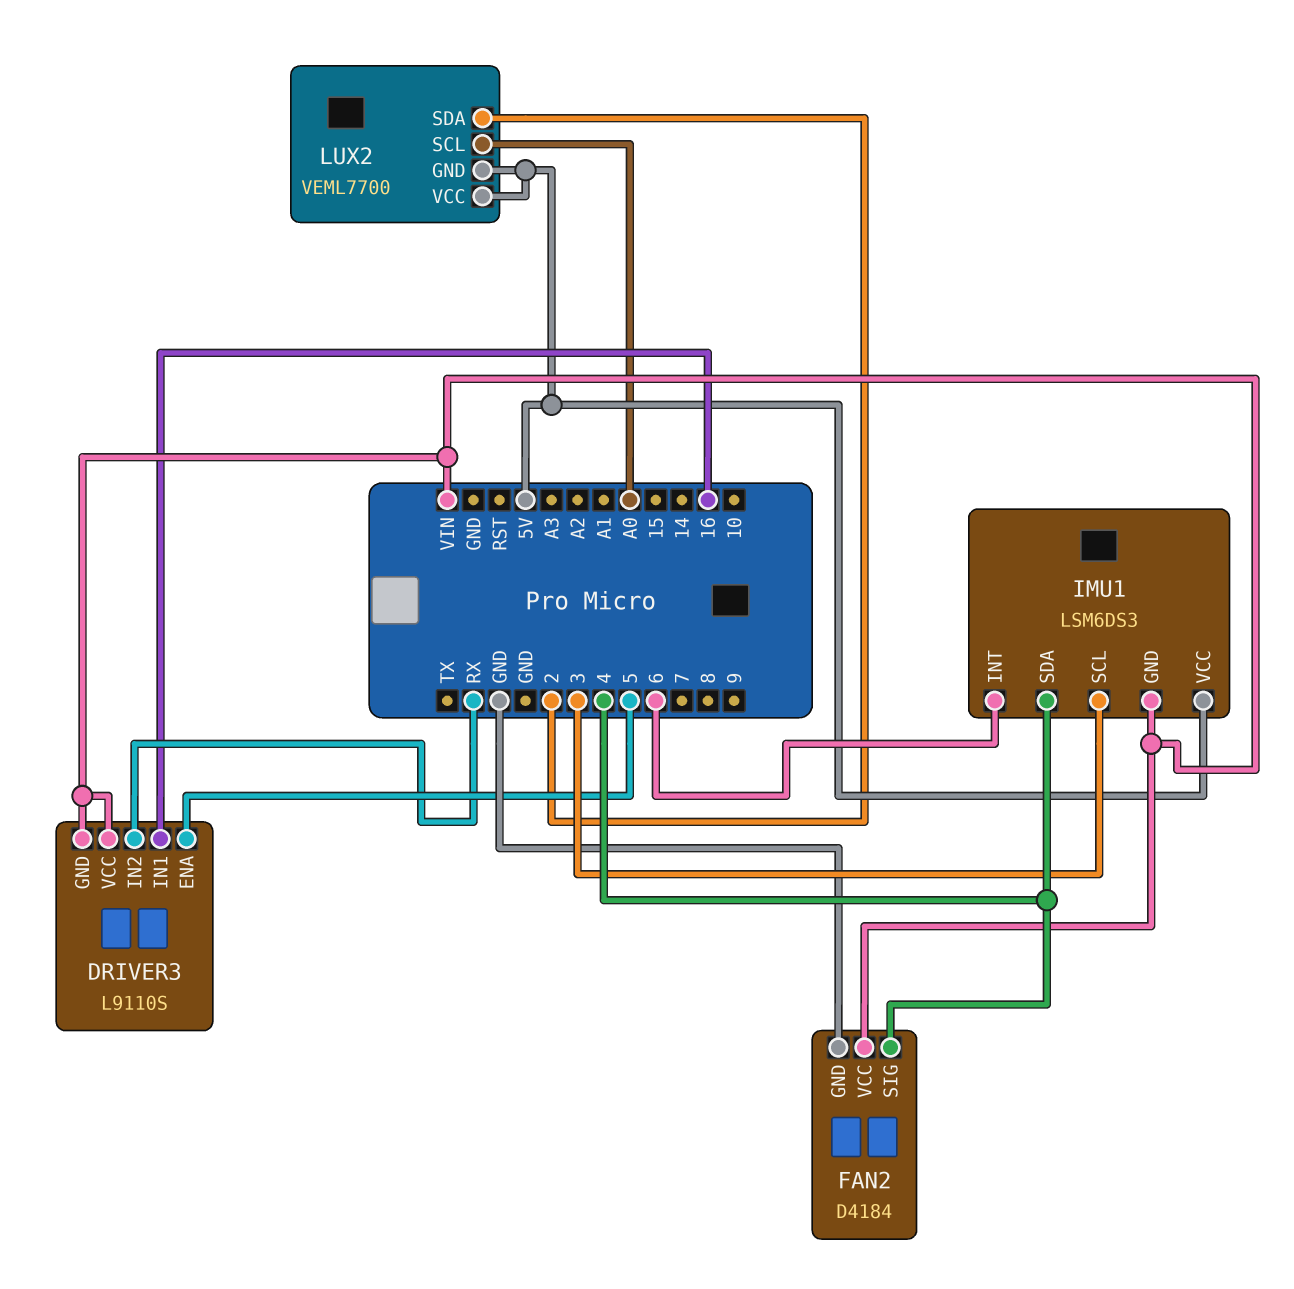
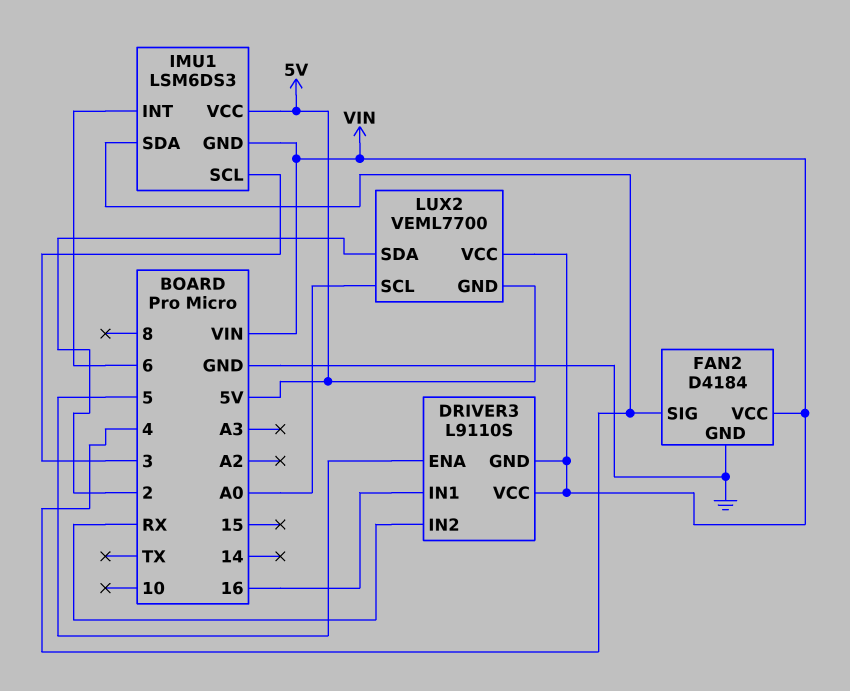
LUX2 pin VCC: 5V -> VIN

